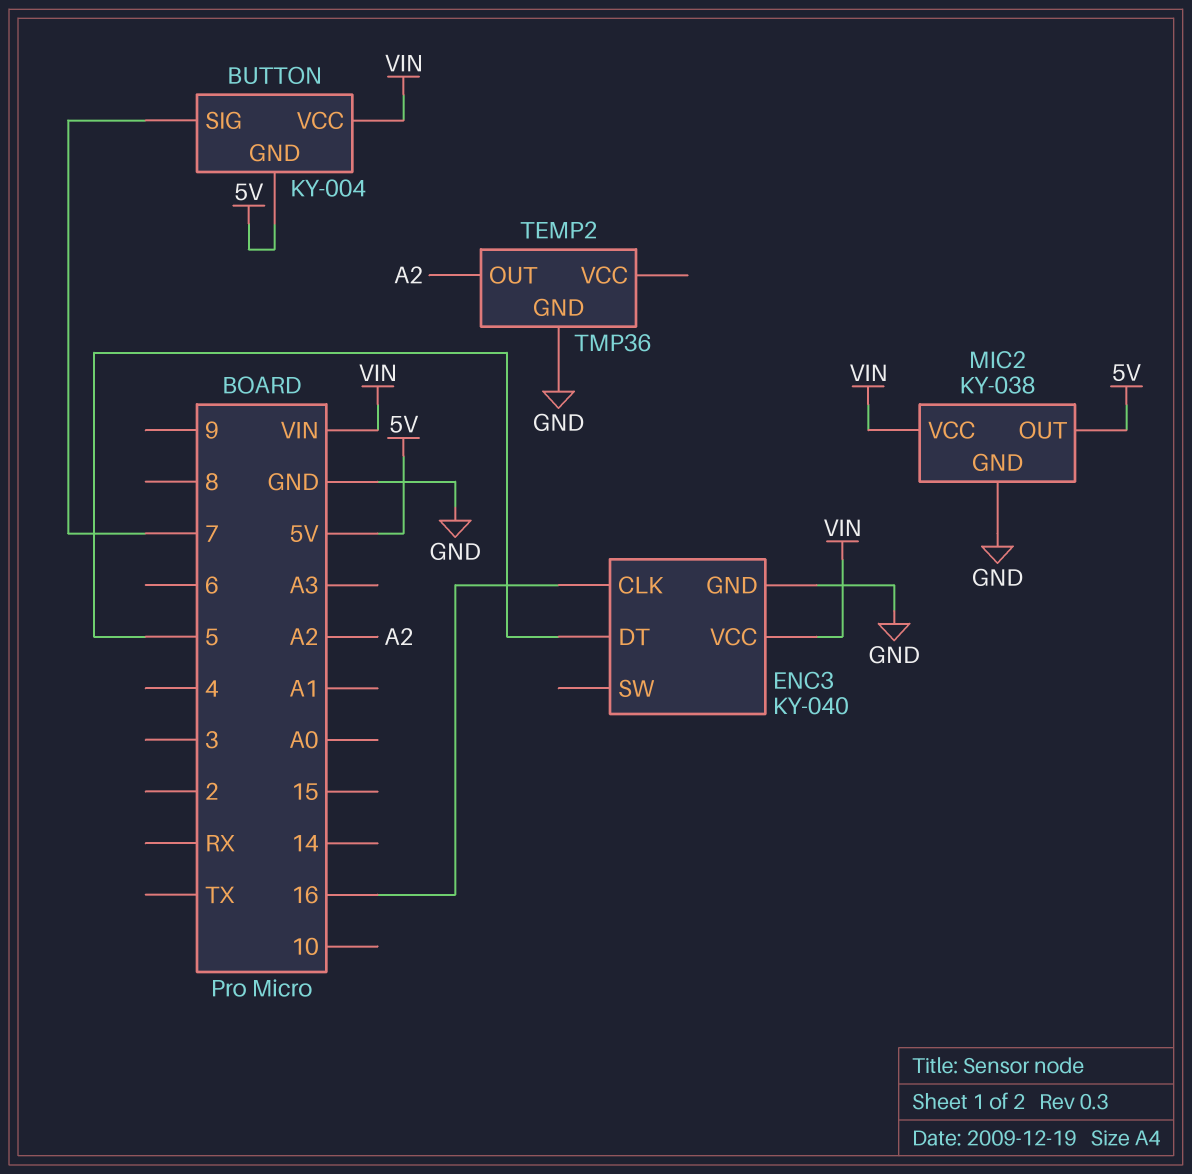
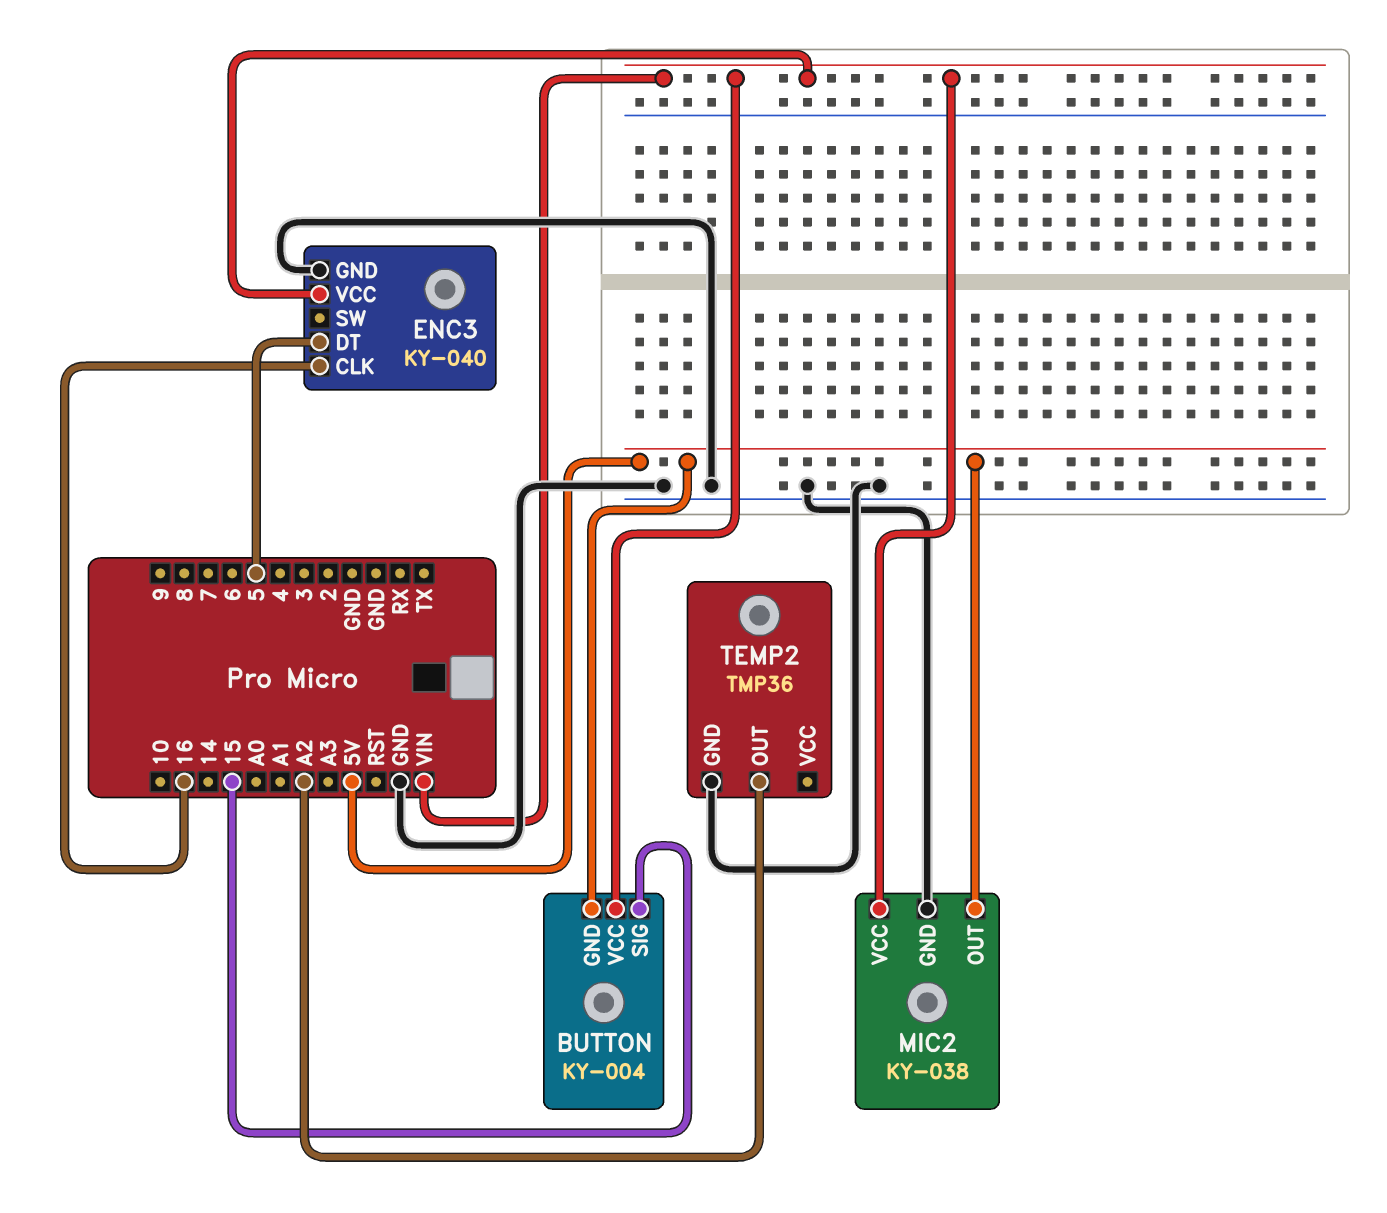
BUTTON pin SIG: 7 -> 15

